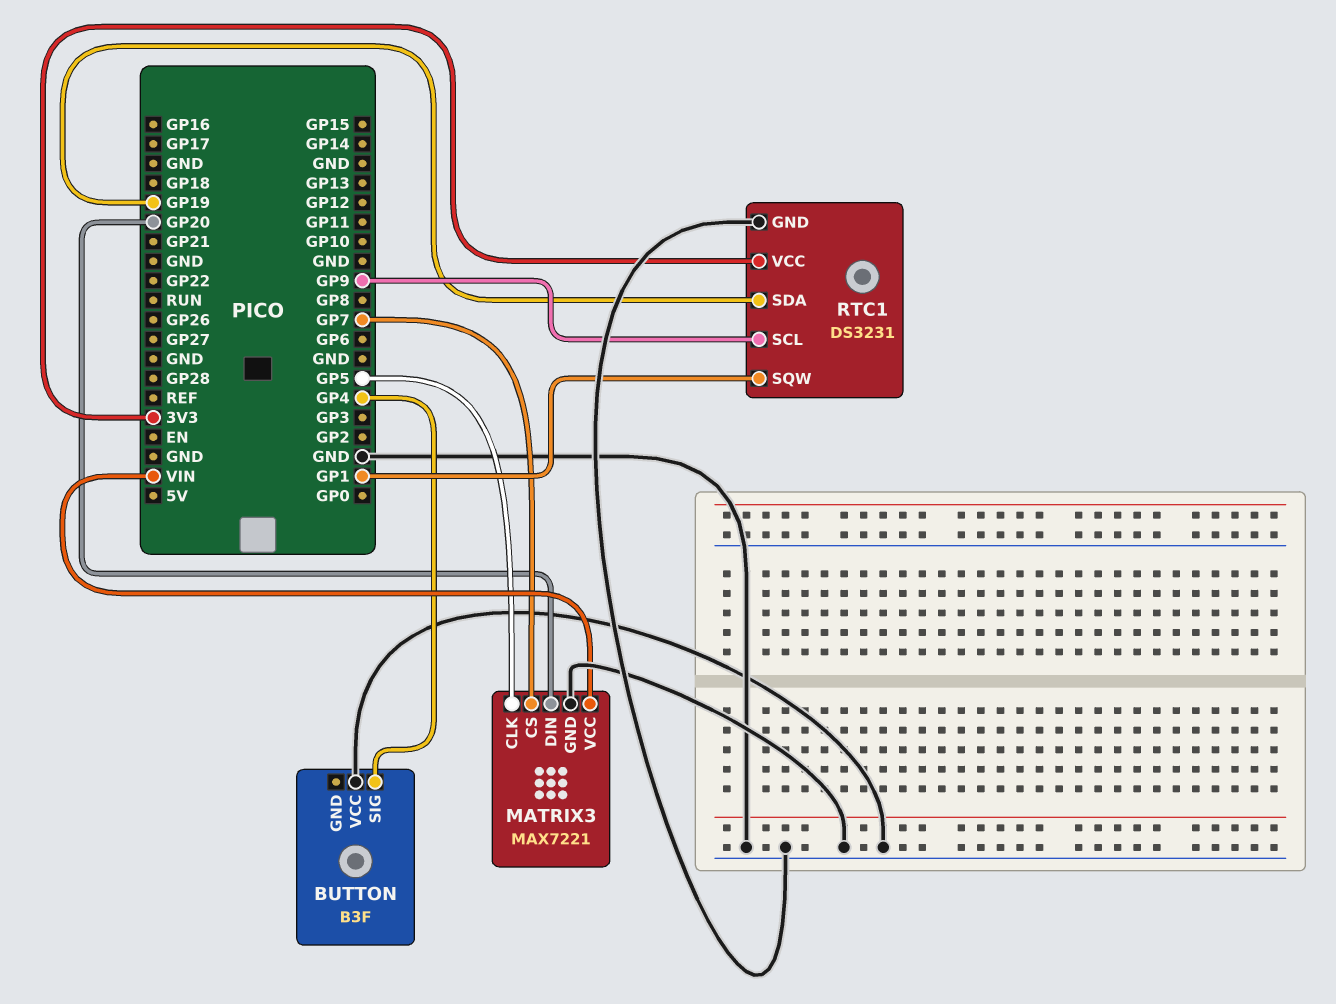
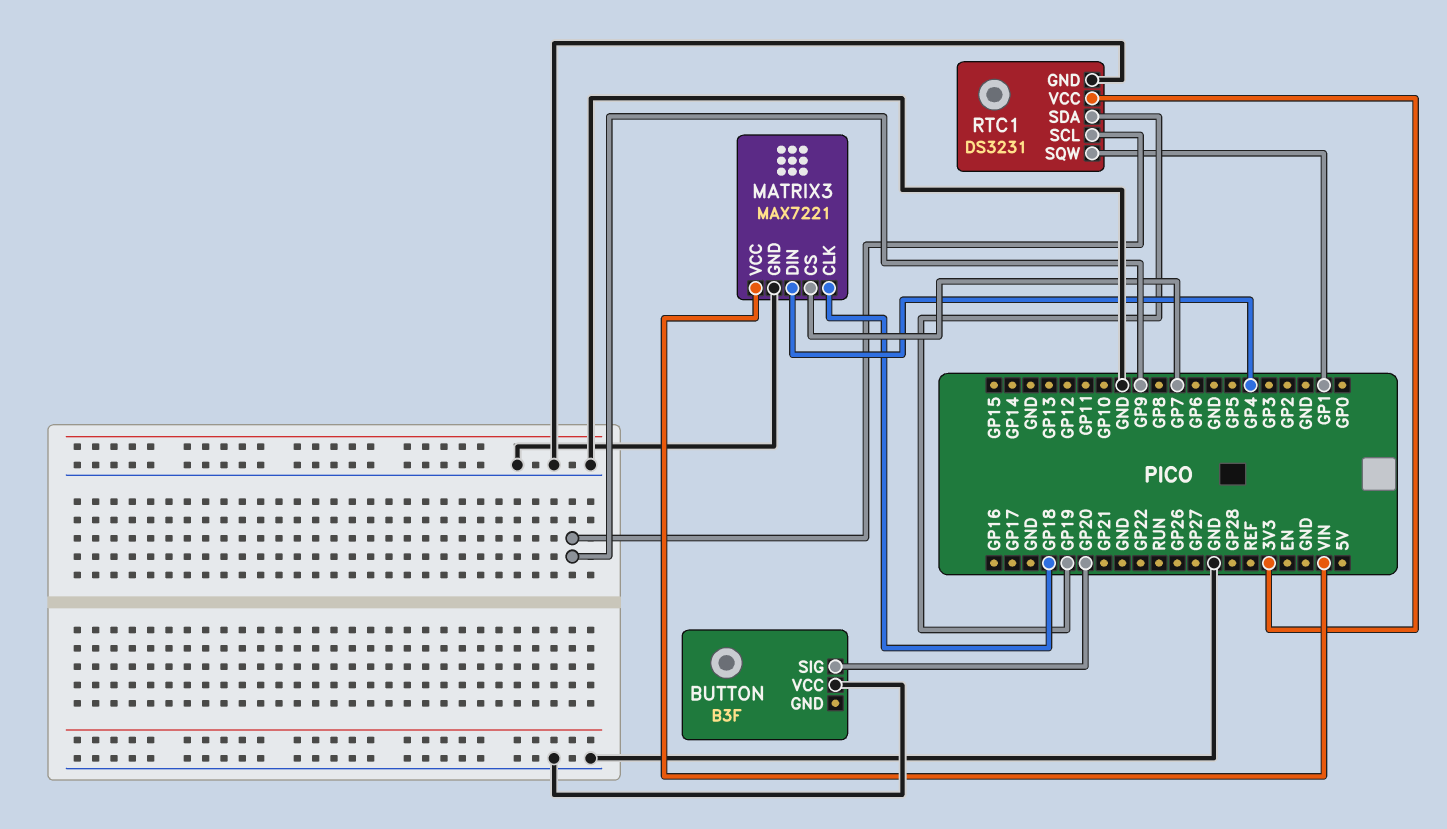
BUTTON pin SIG: GP4 -> GP20
MATRIX3 pin CLK: GP5 -> GP18
MATRIX3 pin DIN: GP20 -> GP4

